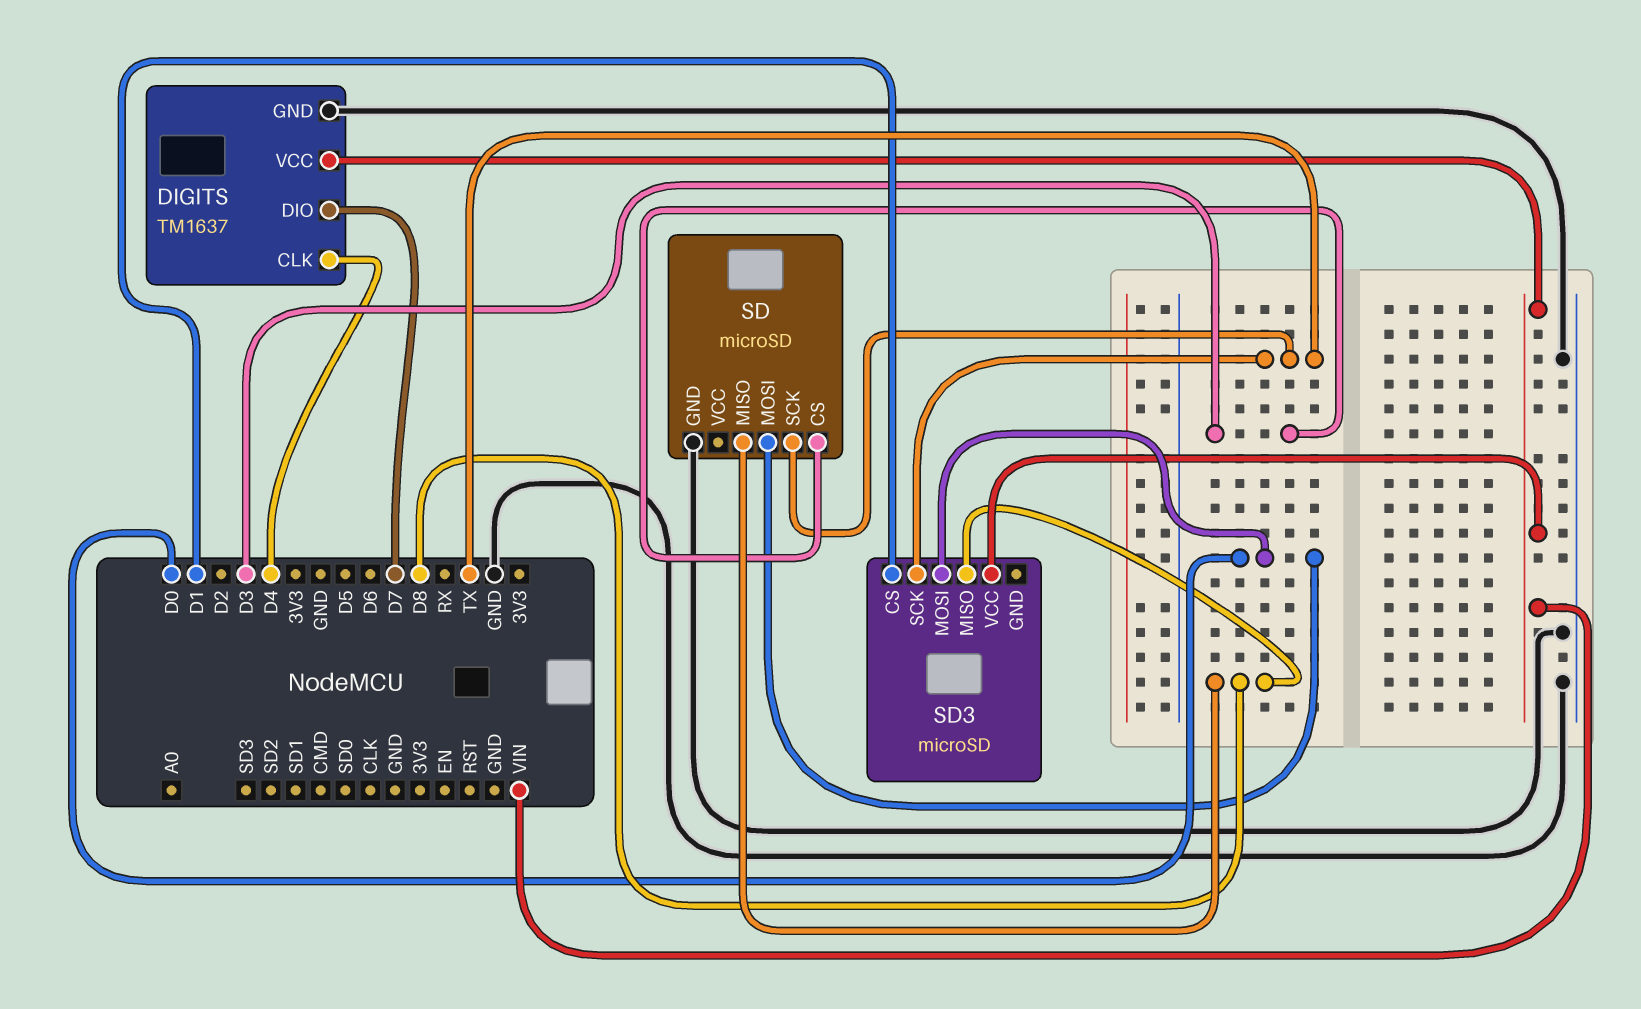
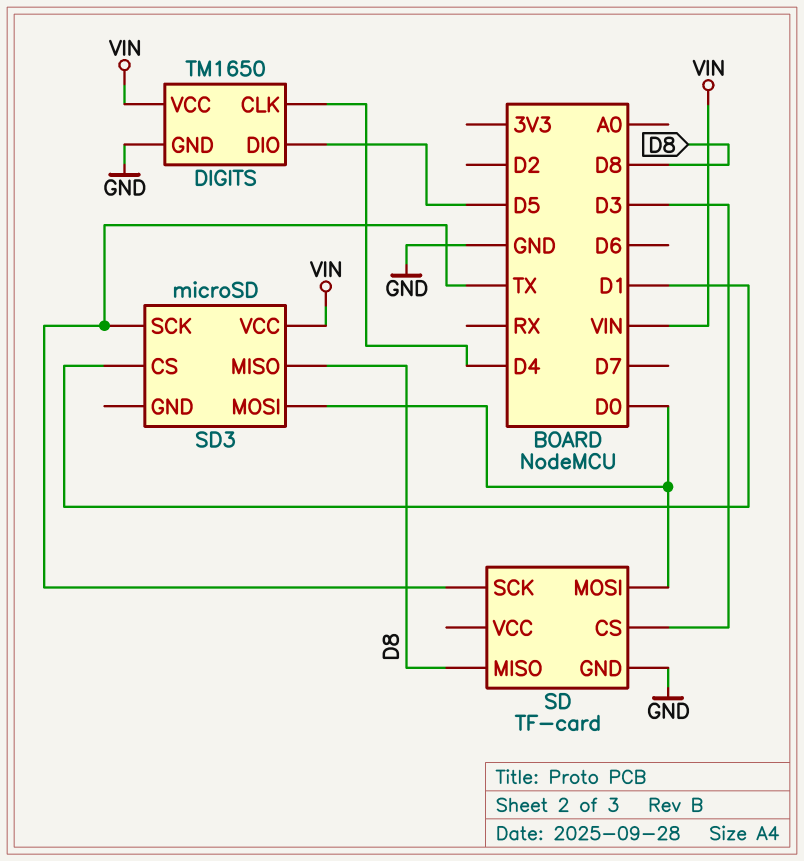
DIGITS: TM1637 -> TM1650
DIGITS pin DIO: D7 -> D5
SD: microSD -> TF-card

